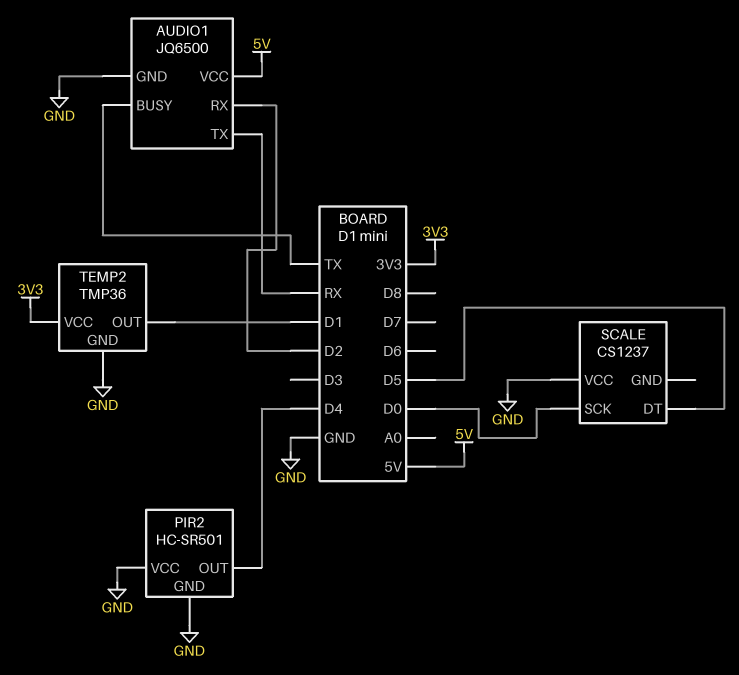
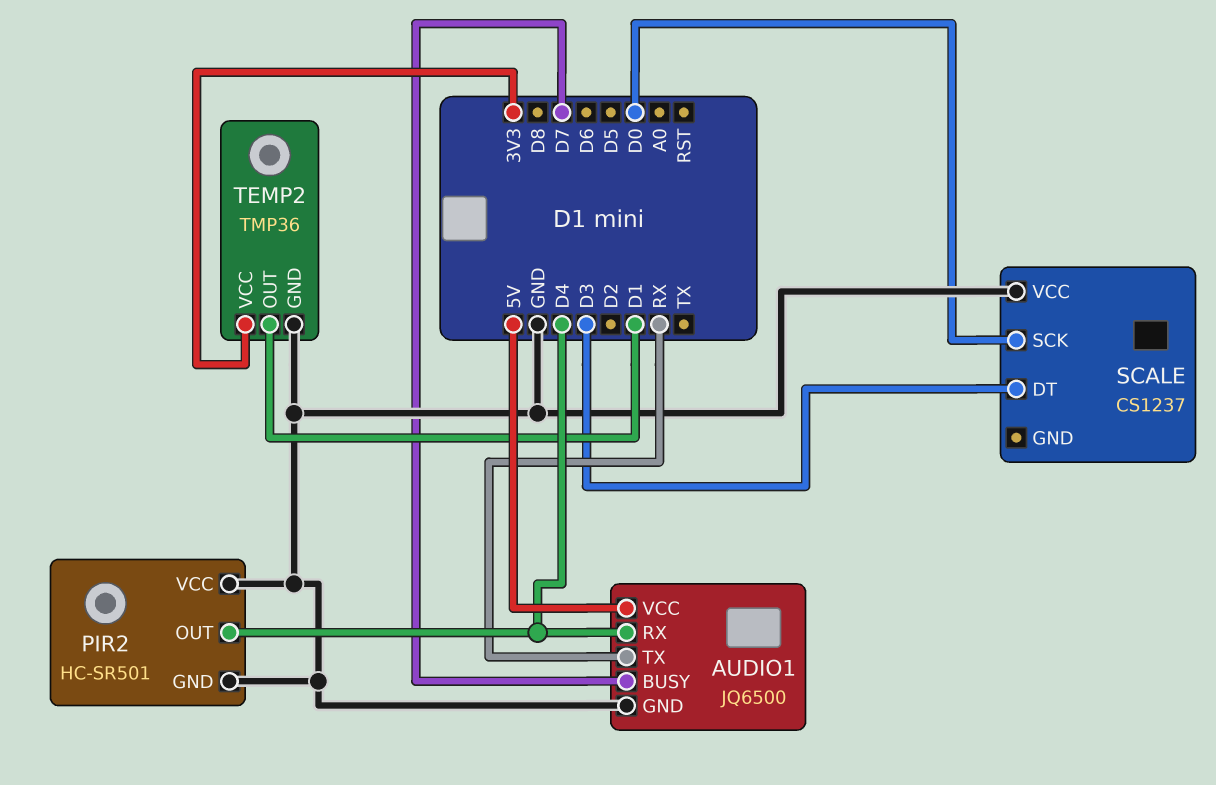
AUDIO1 pin BUSY: TX -> D7
AUDIO1 pin RX: D2 -> D4
SCALE pin DT: D5 -> D3

